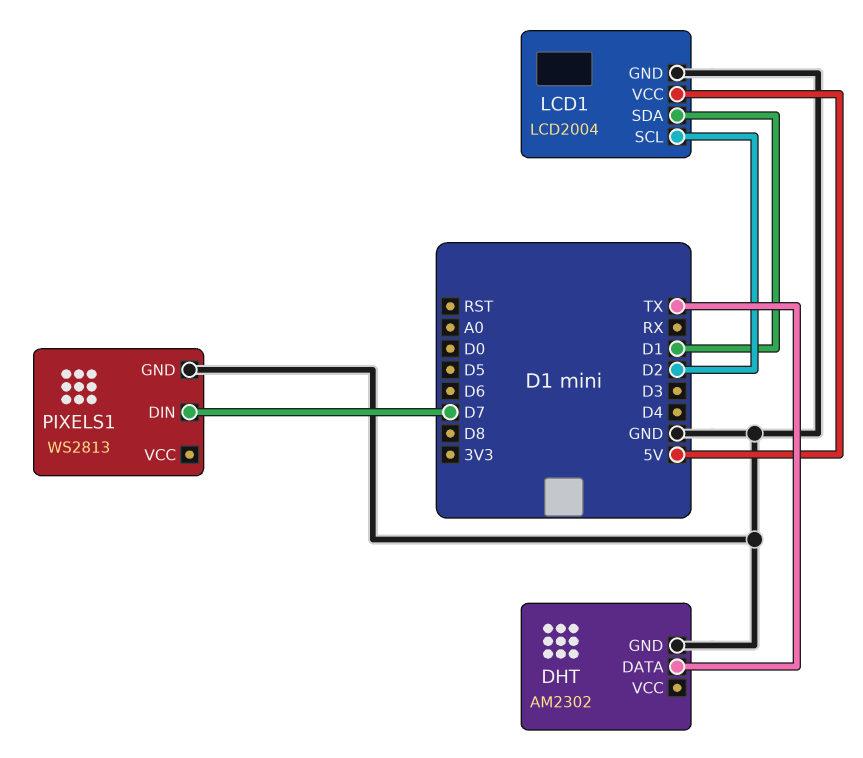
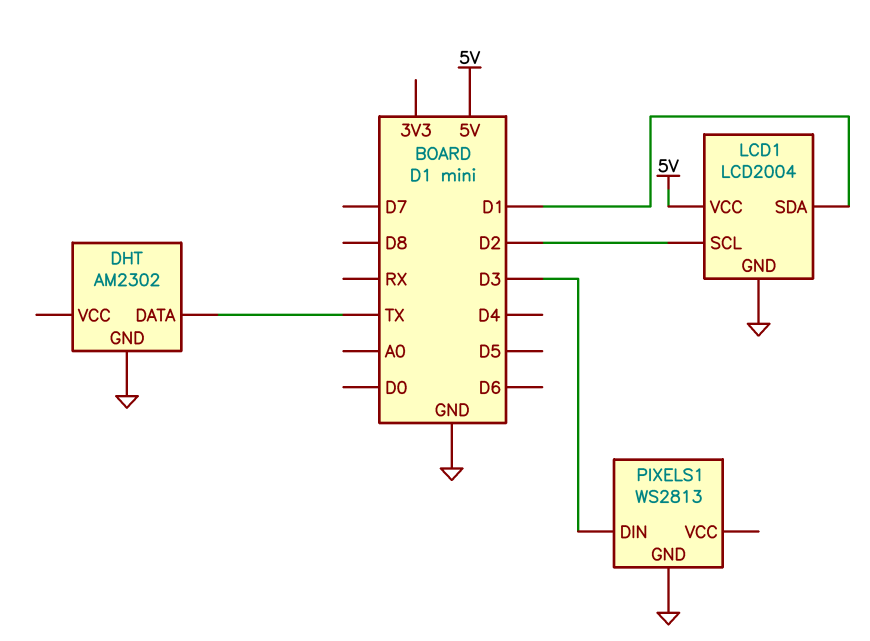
PIXELS1 pin DIN: D7 -> D3

